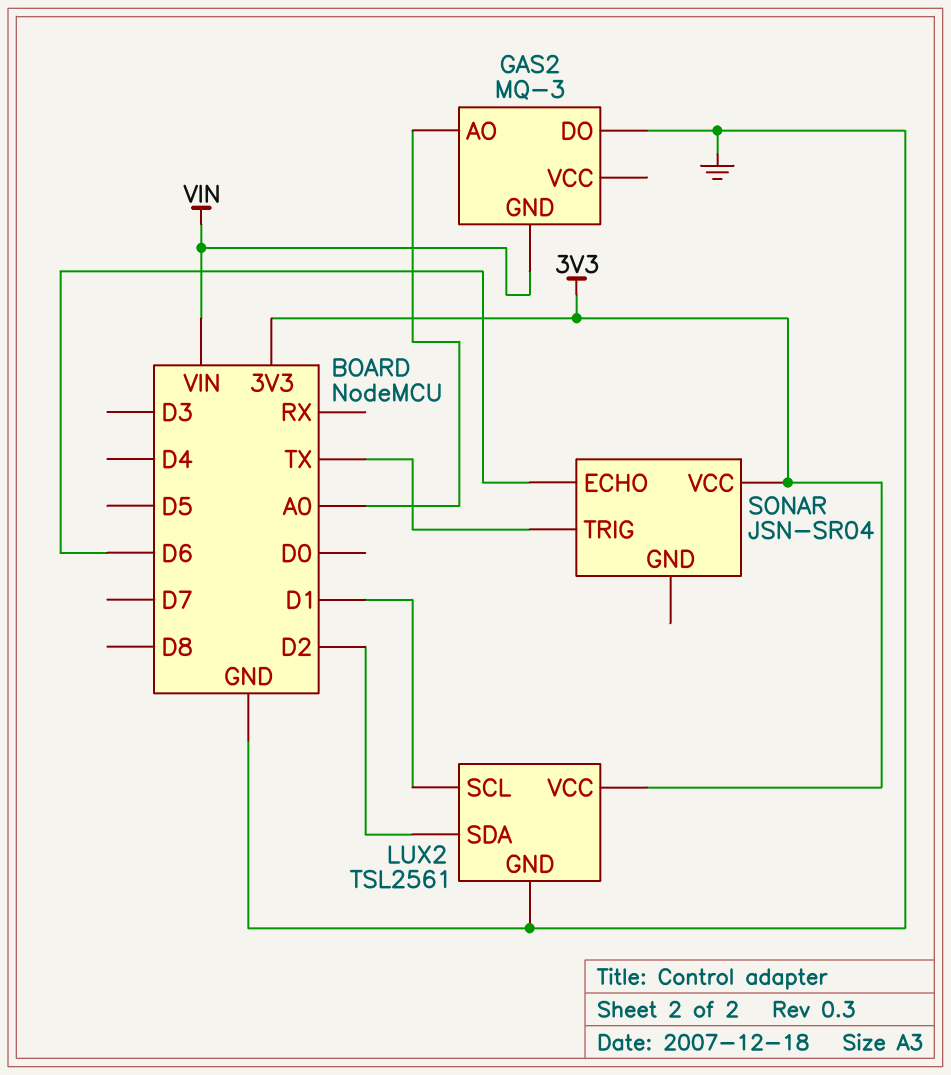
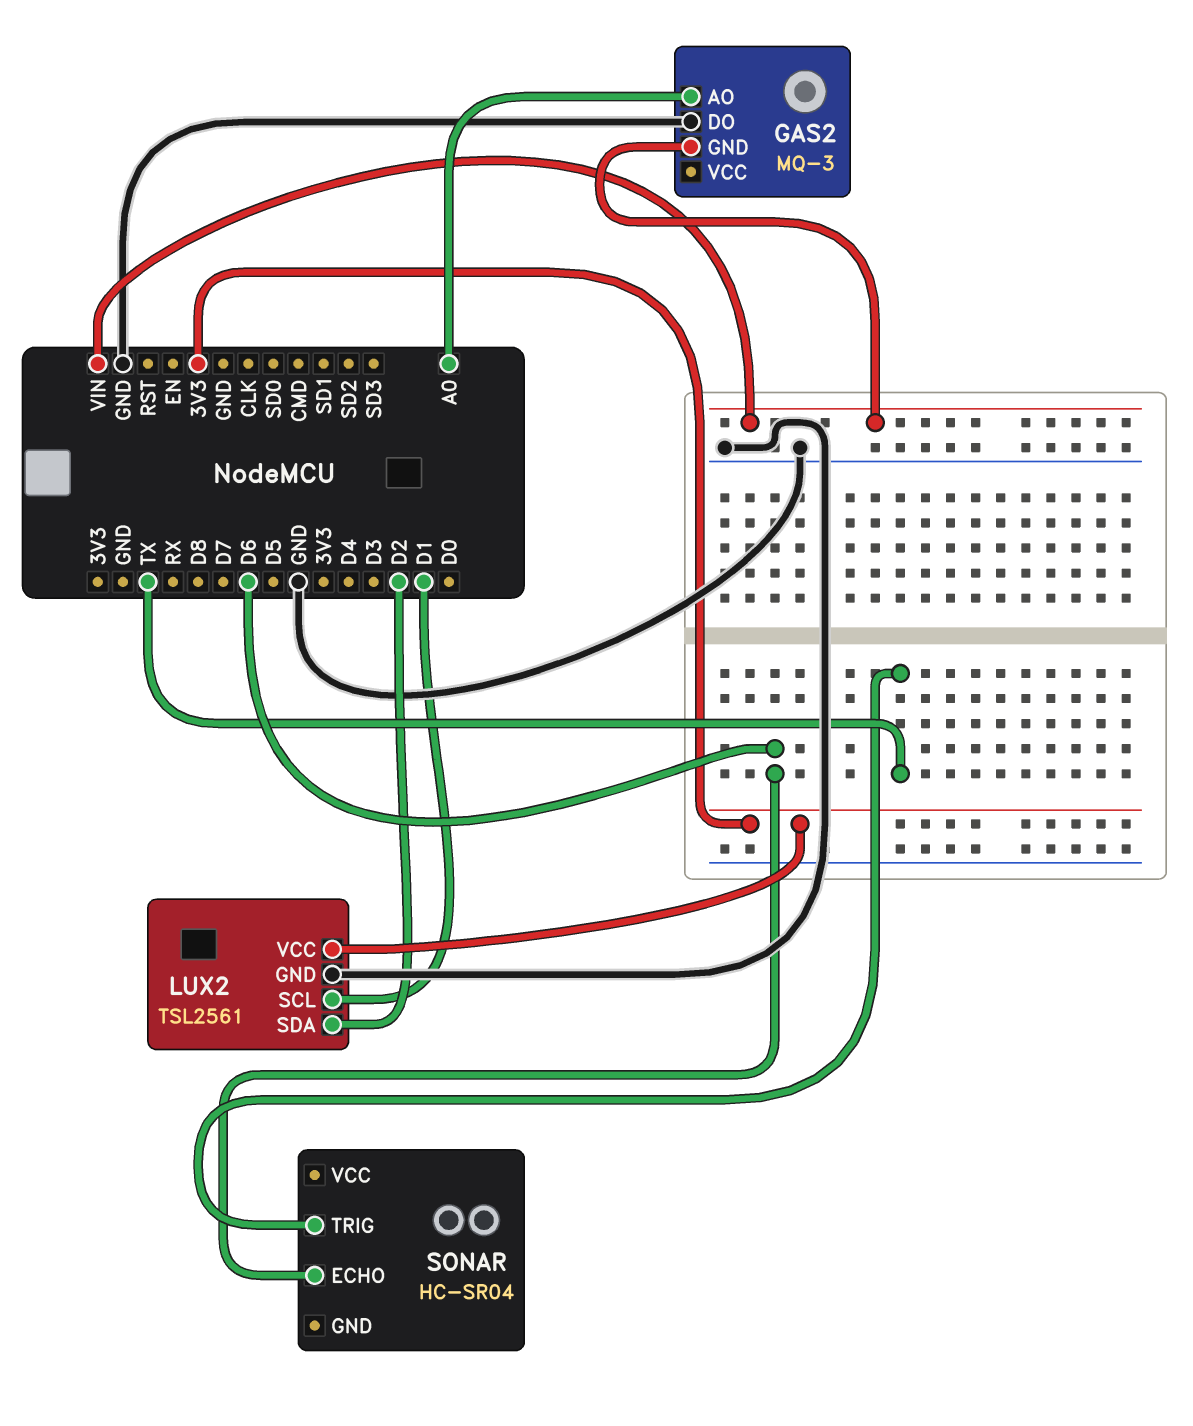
SONAR: JSN-SR04 -> HC-SR04
SONAR pin VCC: 3V3 -> none

